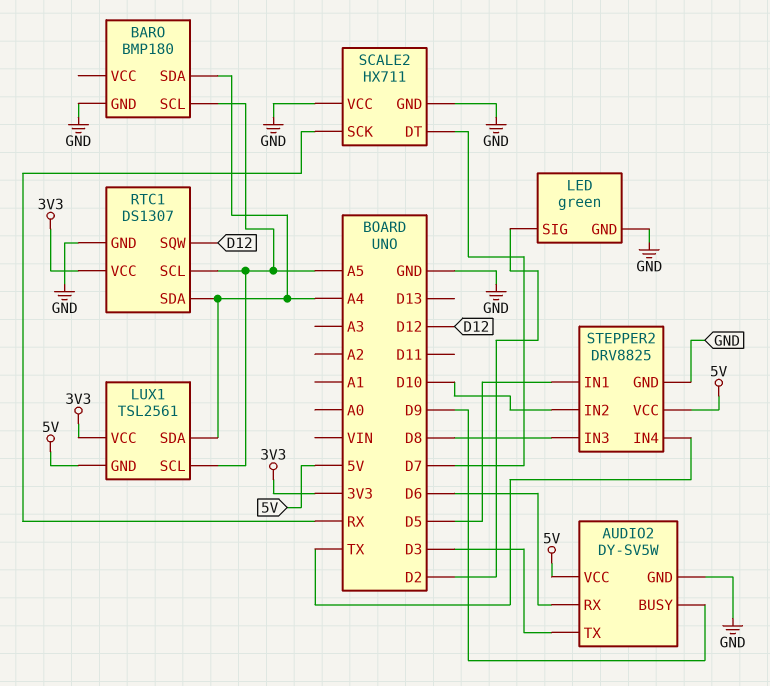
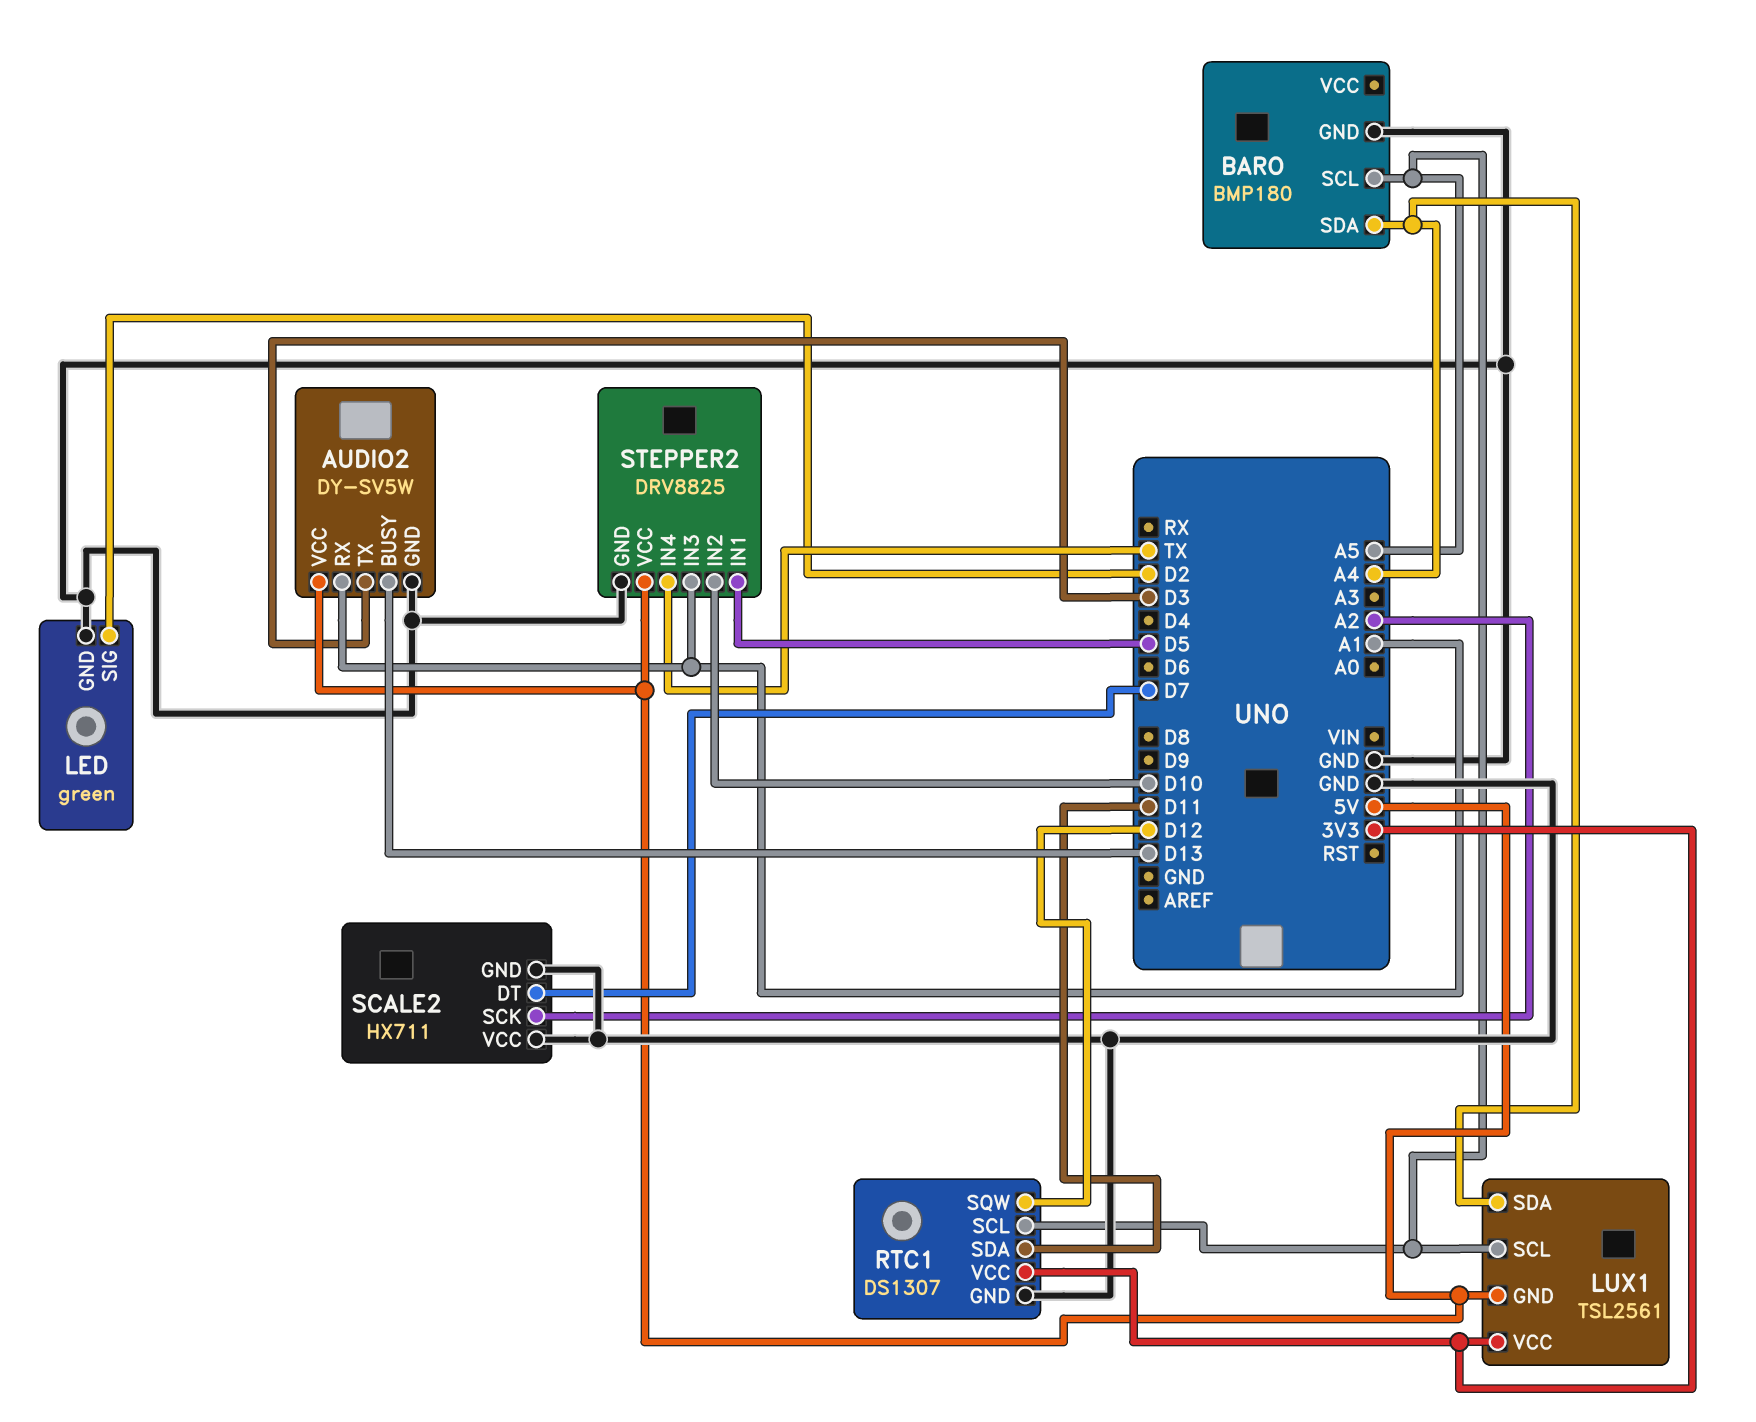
AUDIO2 pin BUSY: D9 -> D13
AUDIO2 pin RX: D6 -> A1
RTC1 pin SDA: A4 -> D11
SCALE2 pin SCK: RX -> A2
STEPPER2 pin IN3: D8 -> A1

